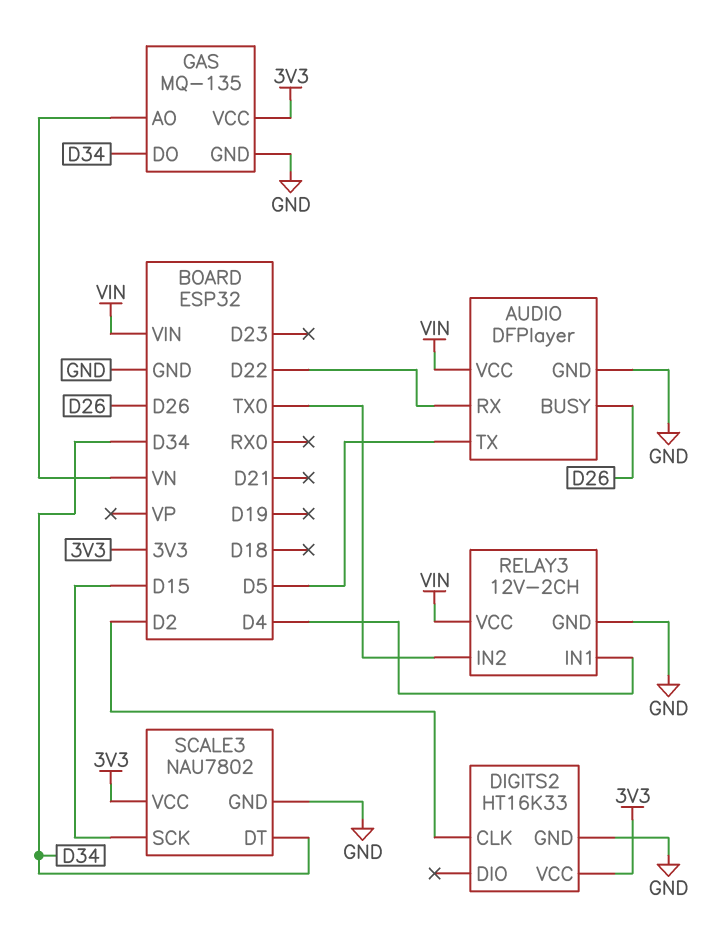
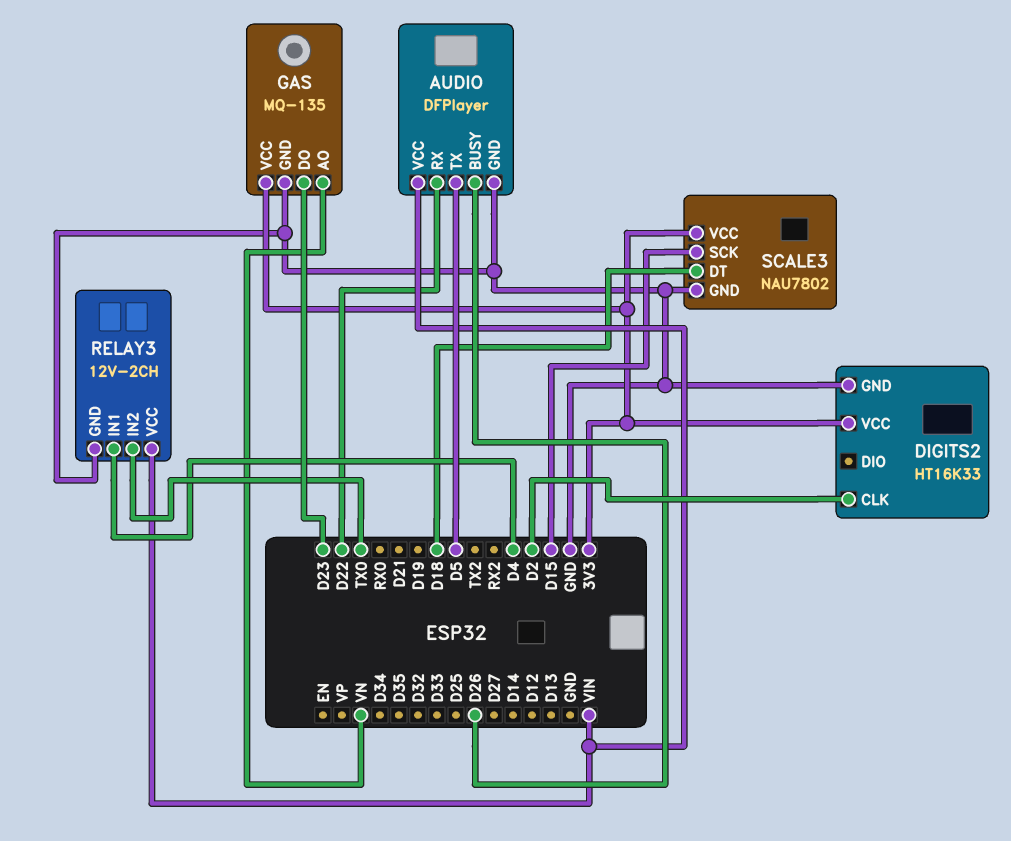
GAS pin DO: D34 -> D23
SCALE3 pin DT: D34 -> D18

